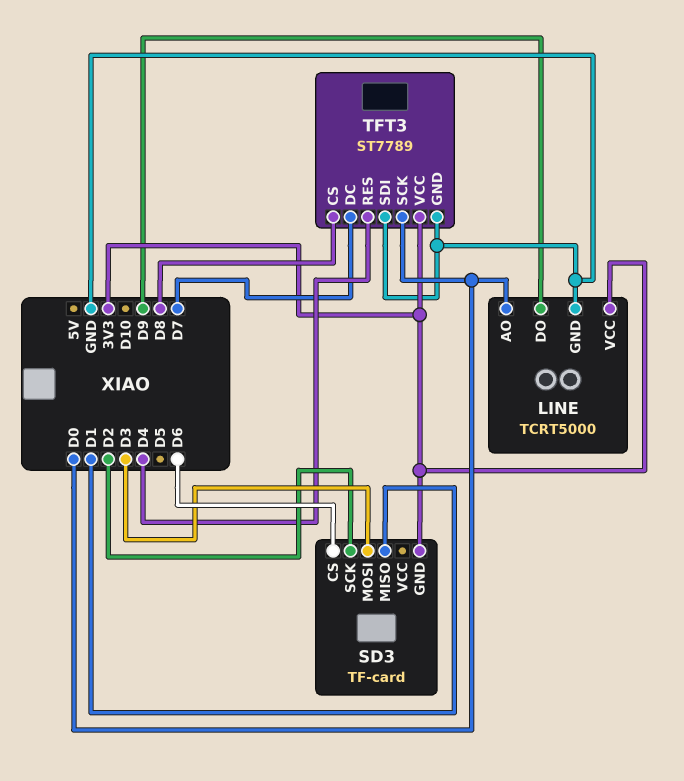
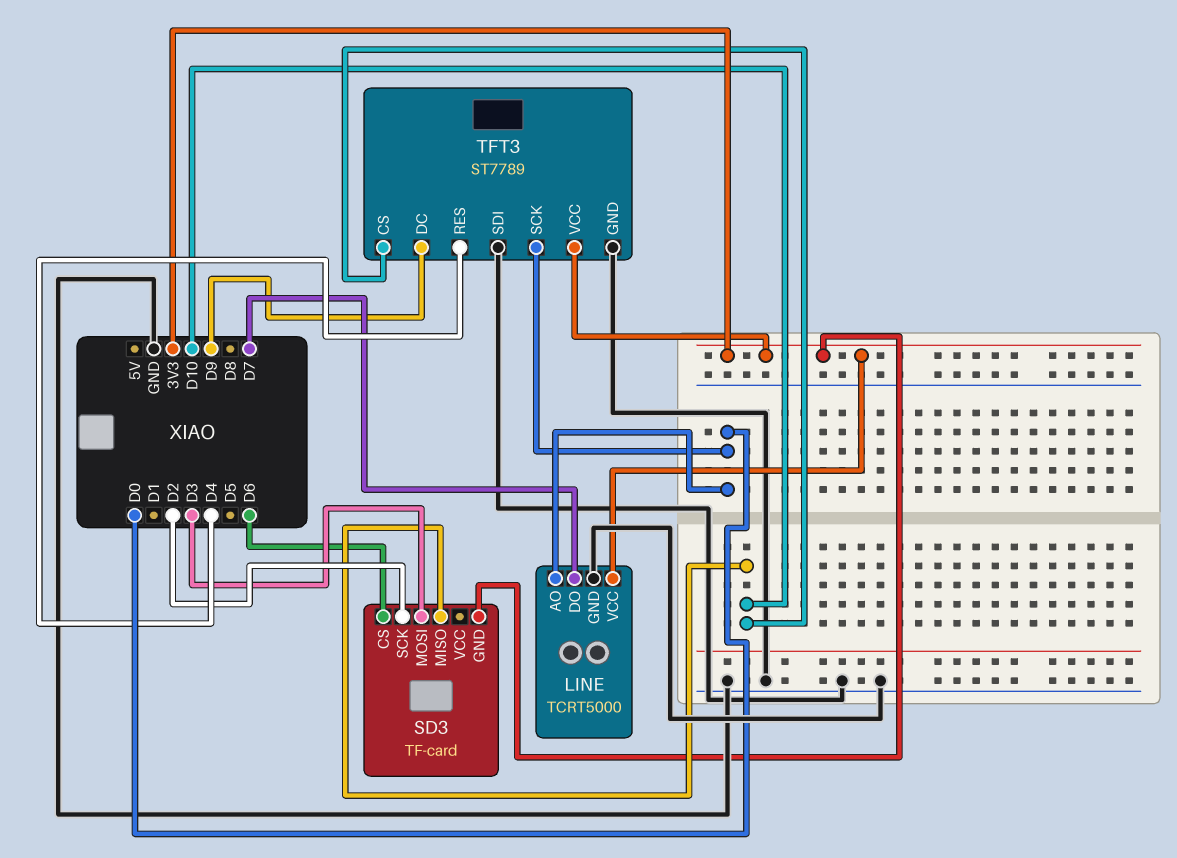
LINE pin DO: D9 -> D7
SD3 pin MISO: D1 -> D10
TFT3 pin CS: D8 -> D10
TFT3 pin DC: D7 -> D9

